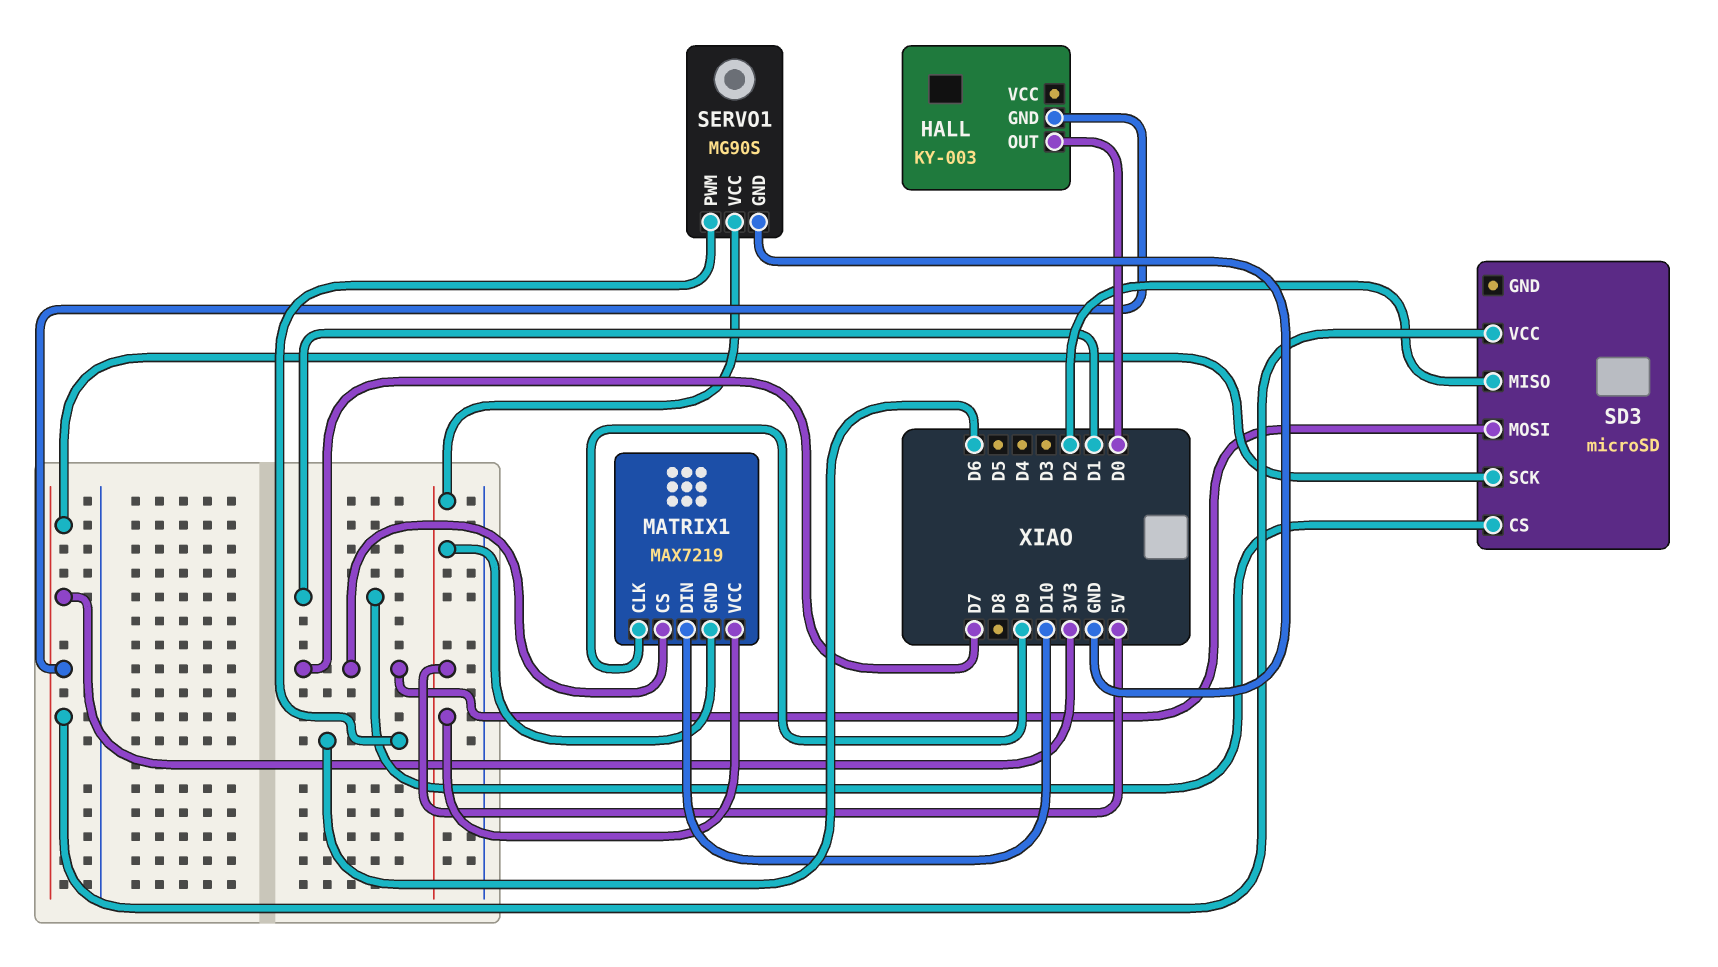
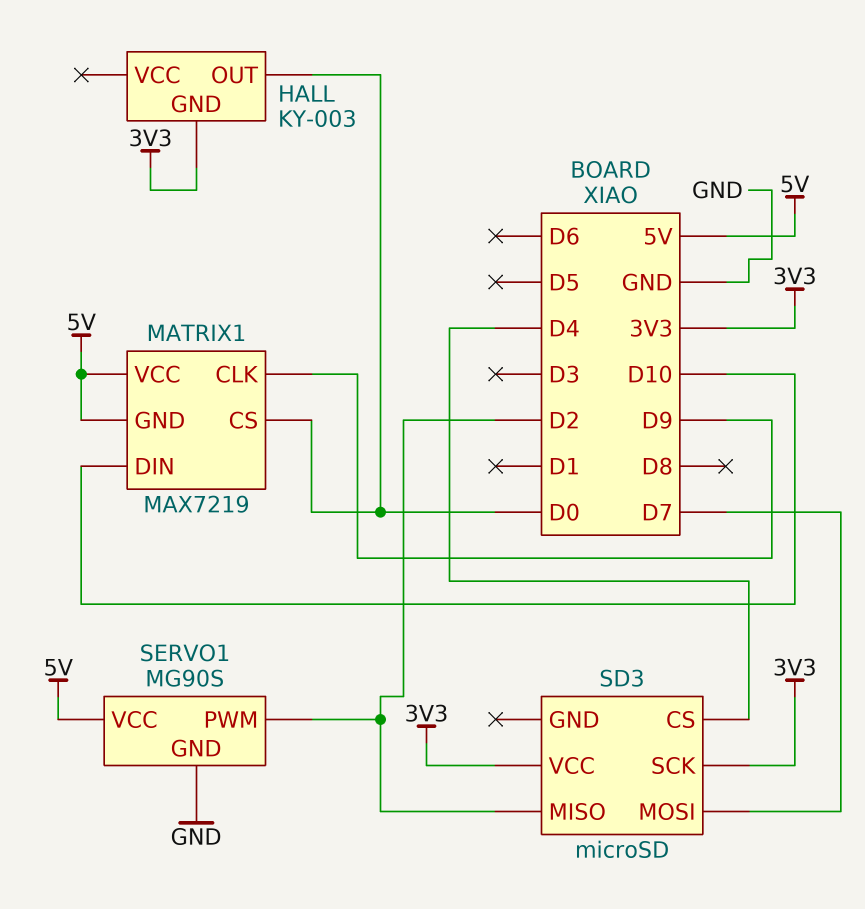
MATRIX1 pin CS: D7 -> D0
SD3 pin CS: D1 -> D4
SERVO1 pin PWM: D6 -> D2

